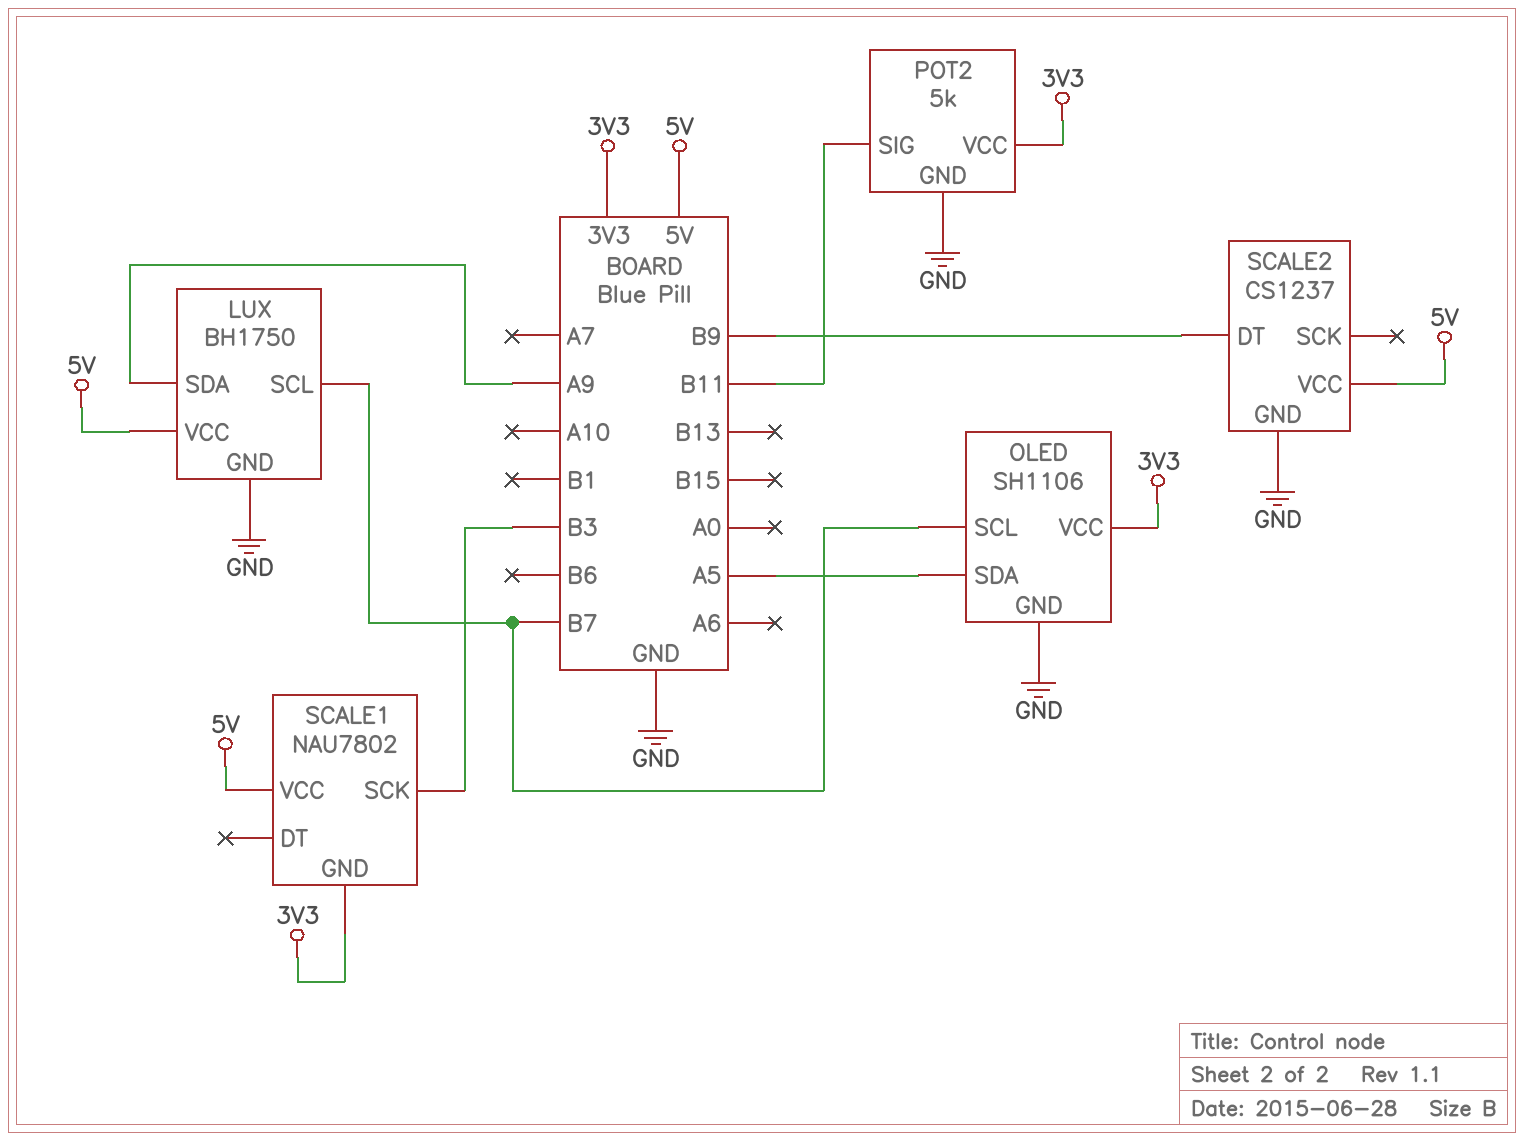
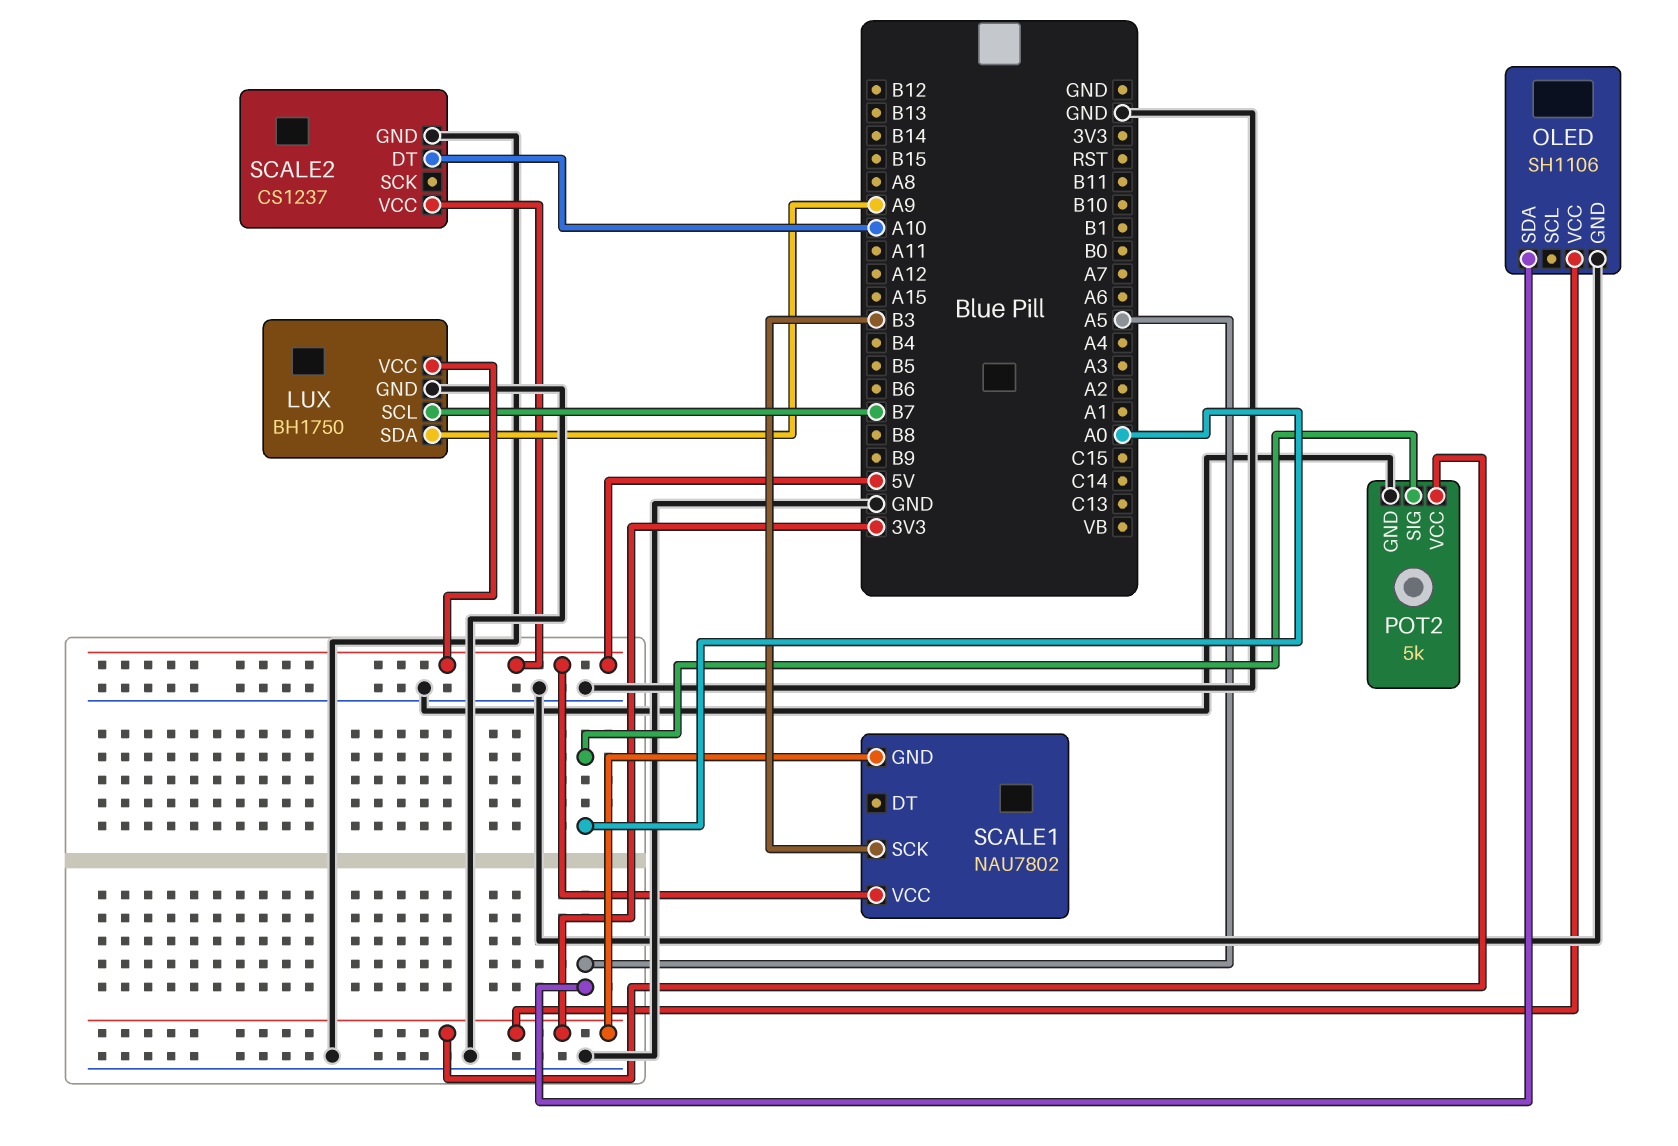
OLED pin SCL: B7 -> none
POT2 pin SIG: B11 -> A0
SCALE2 pin DT: B9 -> A10

